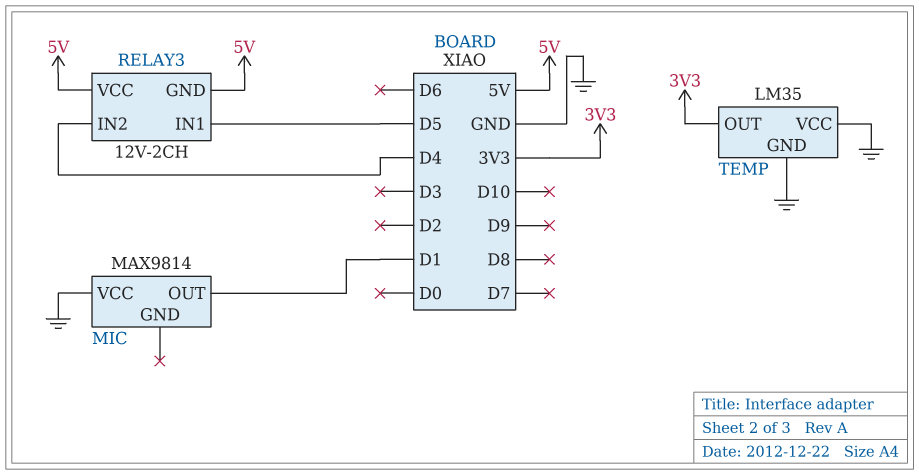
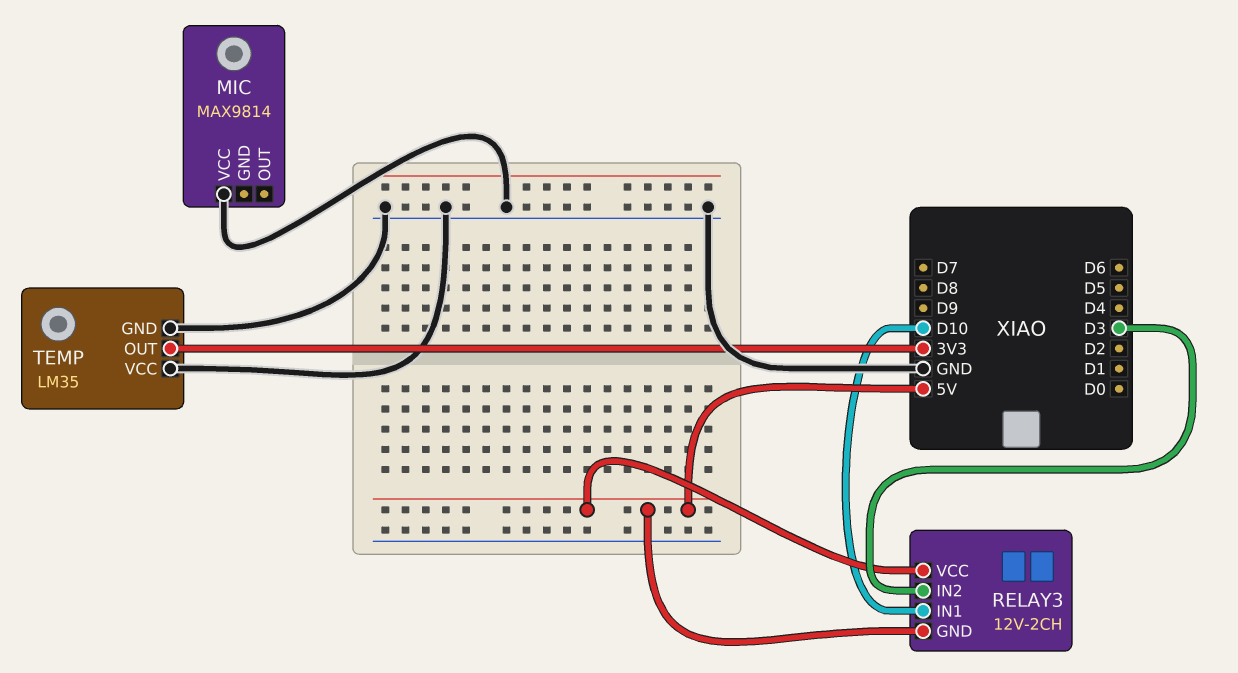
MIC pin OUT: D1 -> none
RELAY3 pin IN1: D5 -> D10
RELAY3 pin IN2: D4 -> D3

